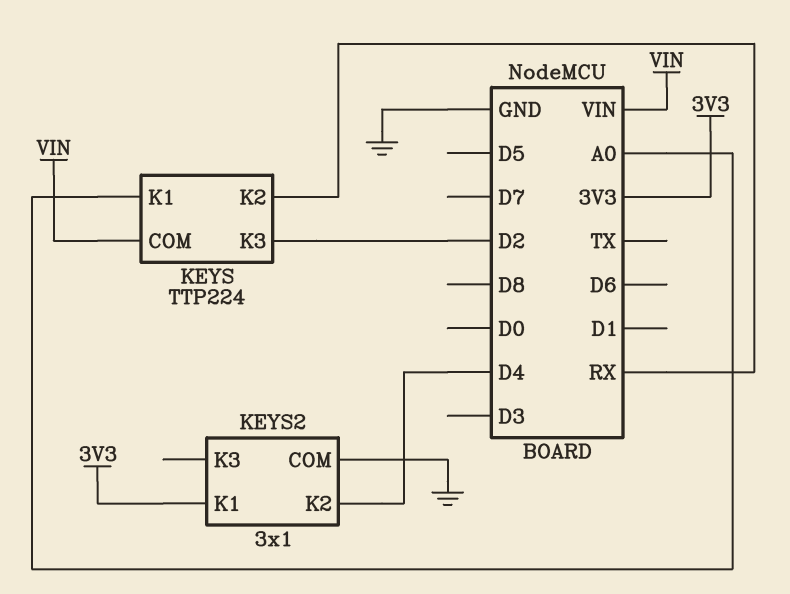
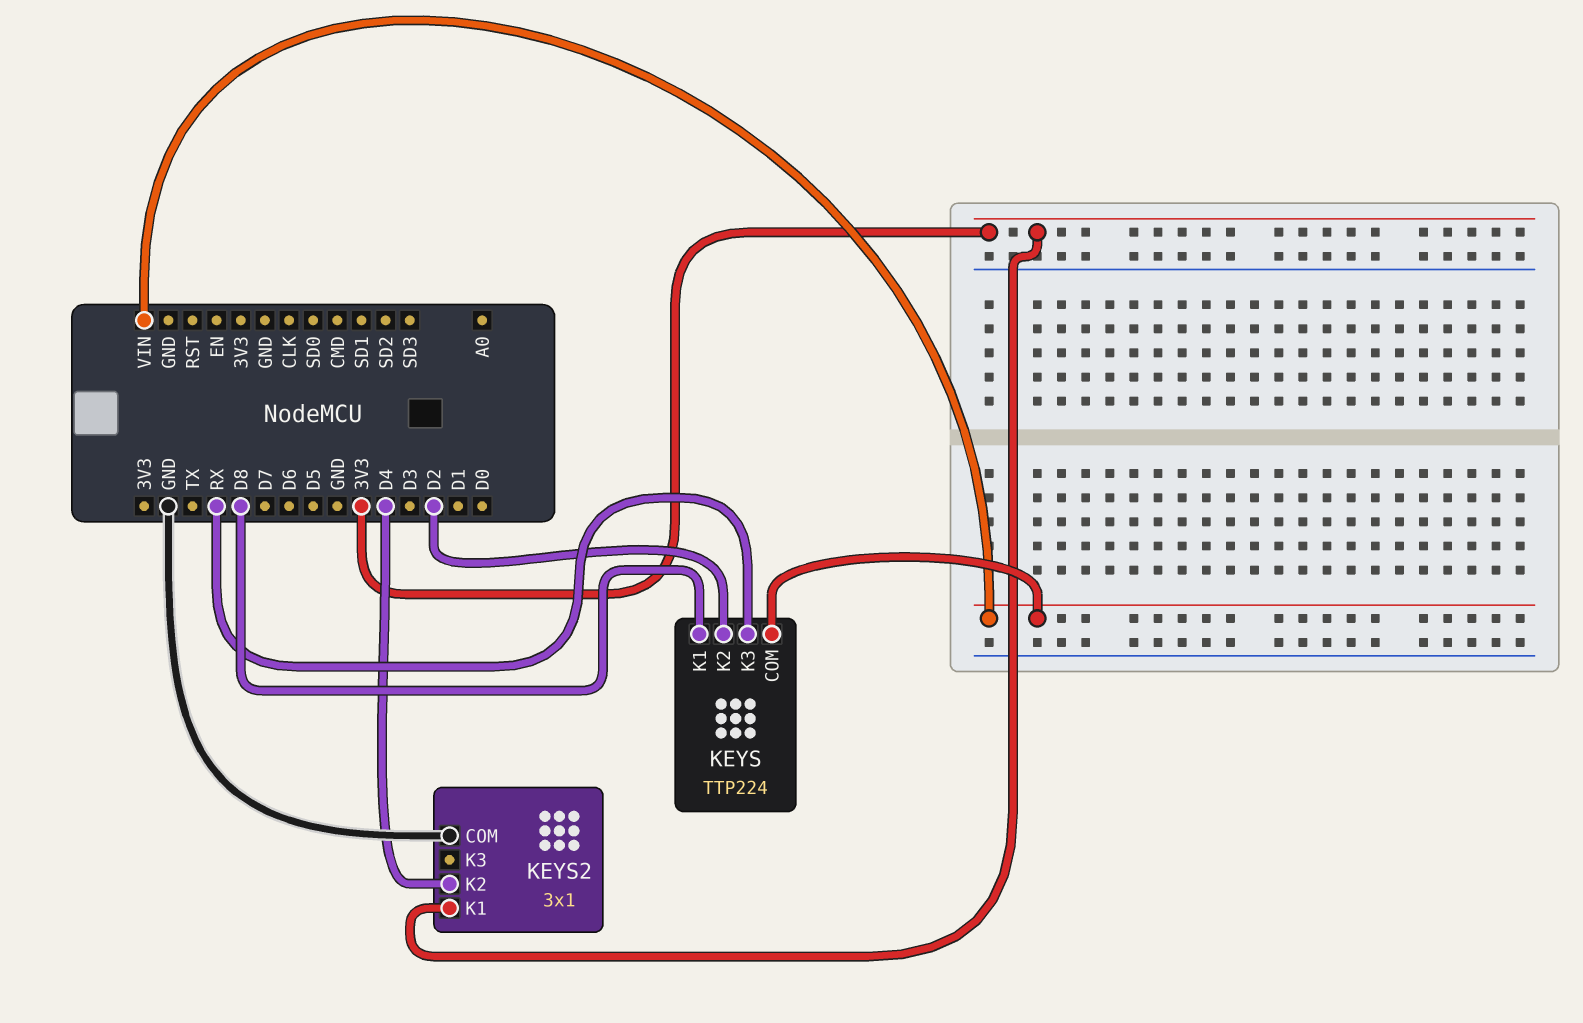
KEYS pin K1: A0 -> D8
KEYS pin K2: RX -> D2
KEYS pin K3: D2 -> RX

